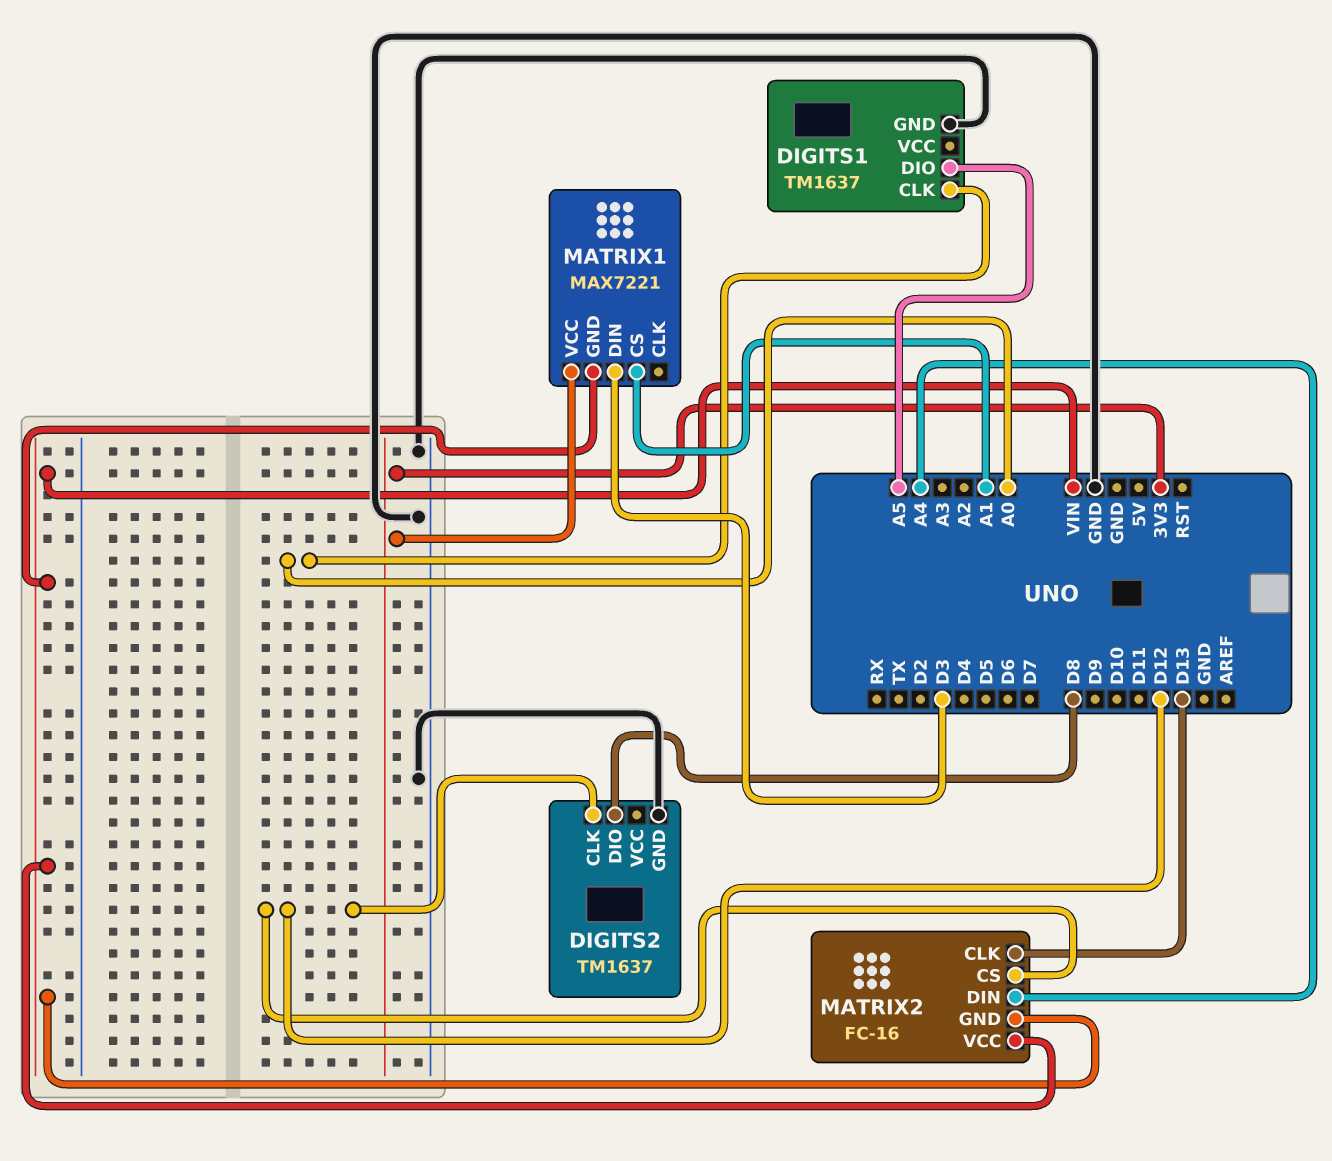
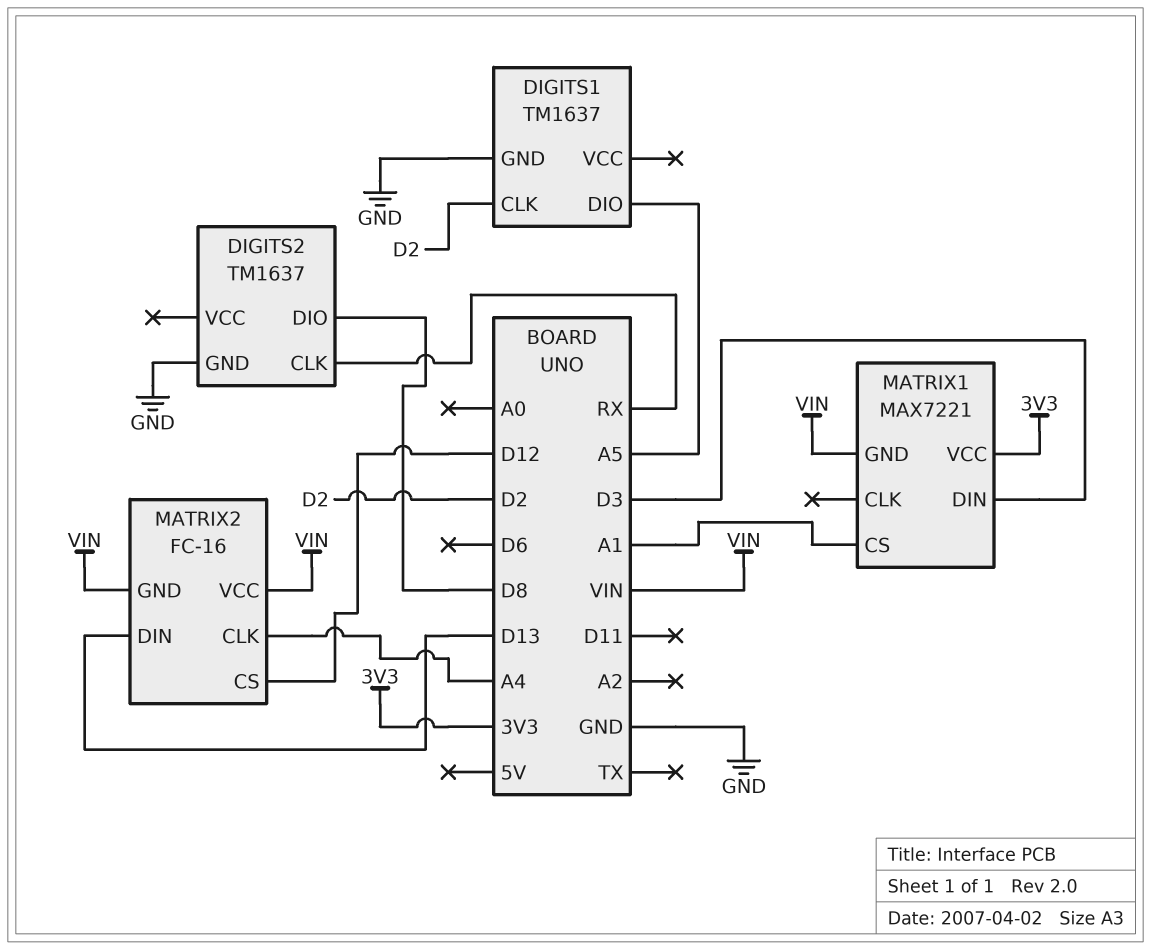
DIGITS1 pin CLK: A0 -> D2
DIGITS2 pin CLK: D12 -> RX
MATRIX2 pin CLK: D13 -> A4
MATRIX2 pin DIN: A4 -> D13

